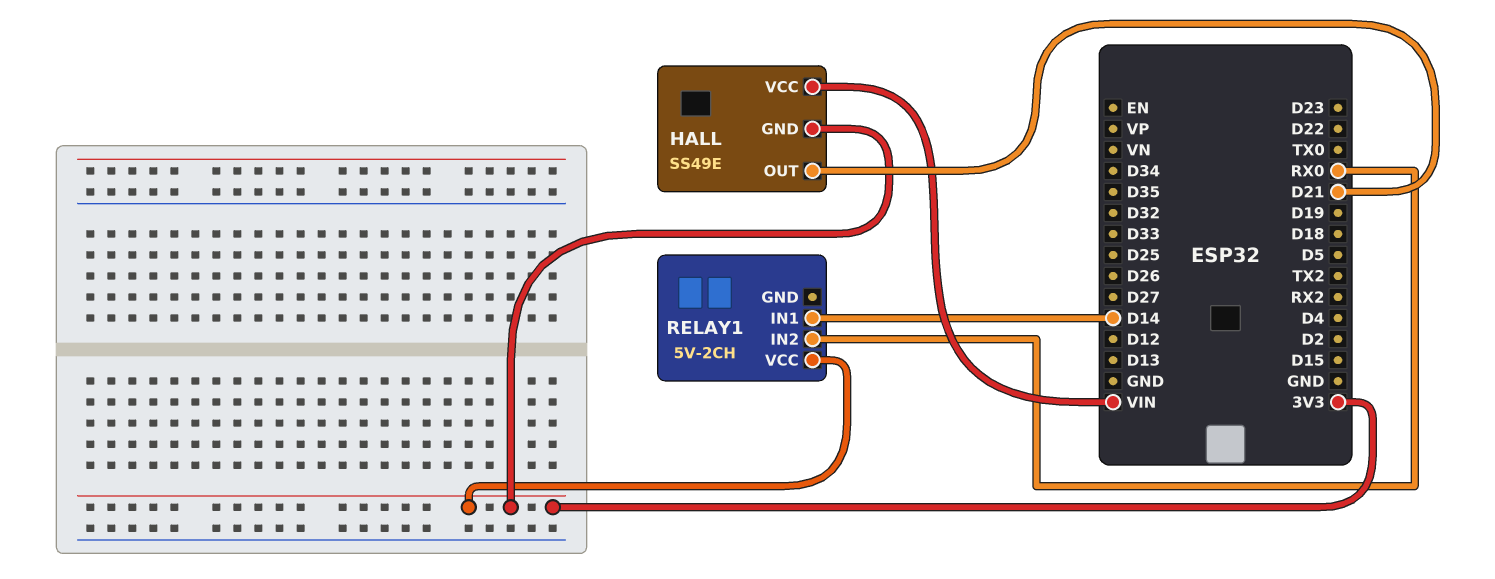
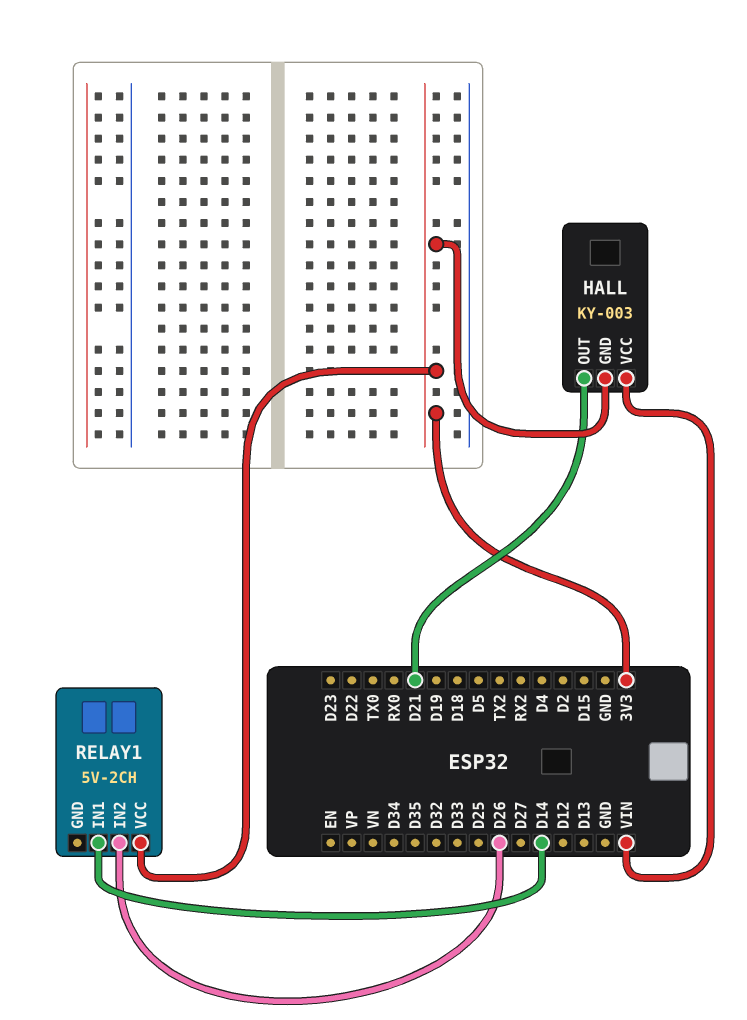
HALL: SS49E -> KY-003
RELAY1 pin IN2: RX0 -> D26

